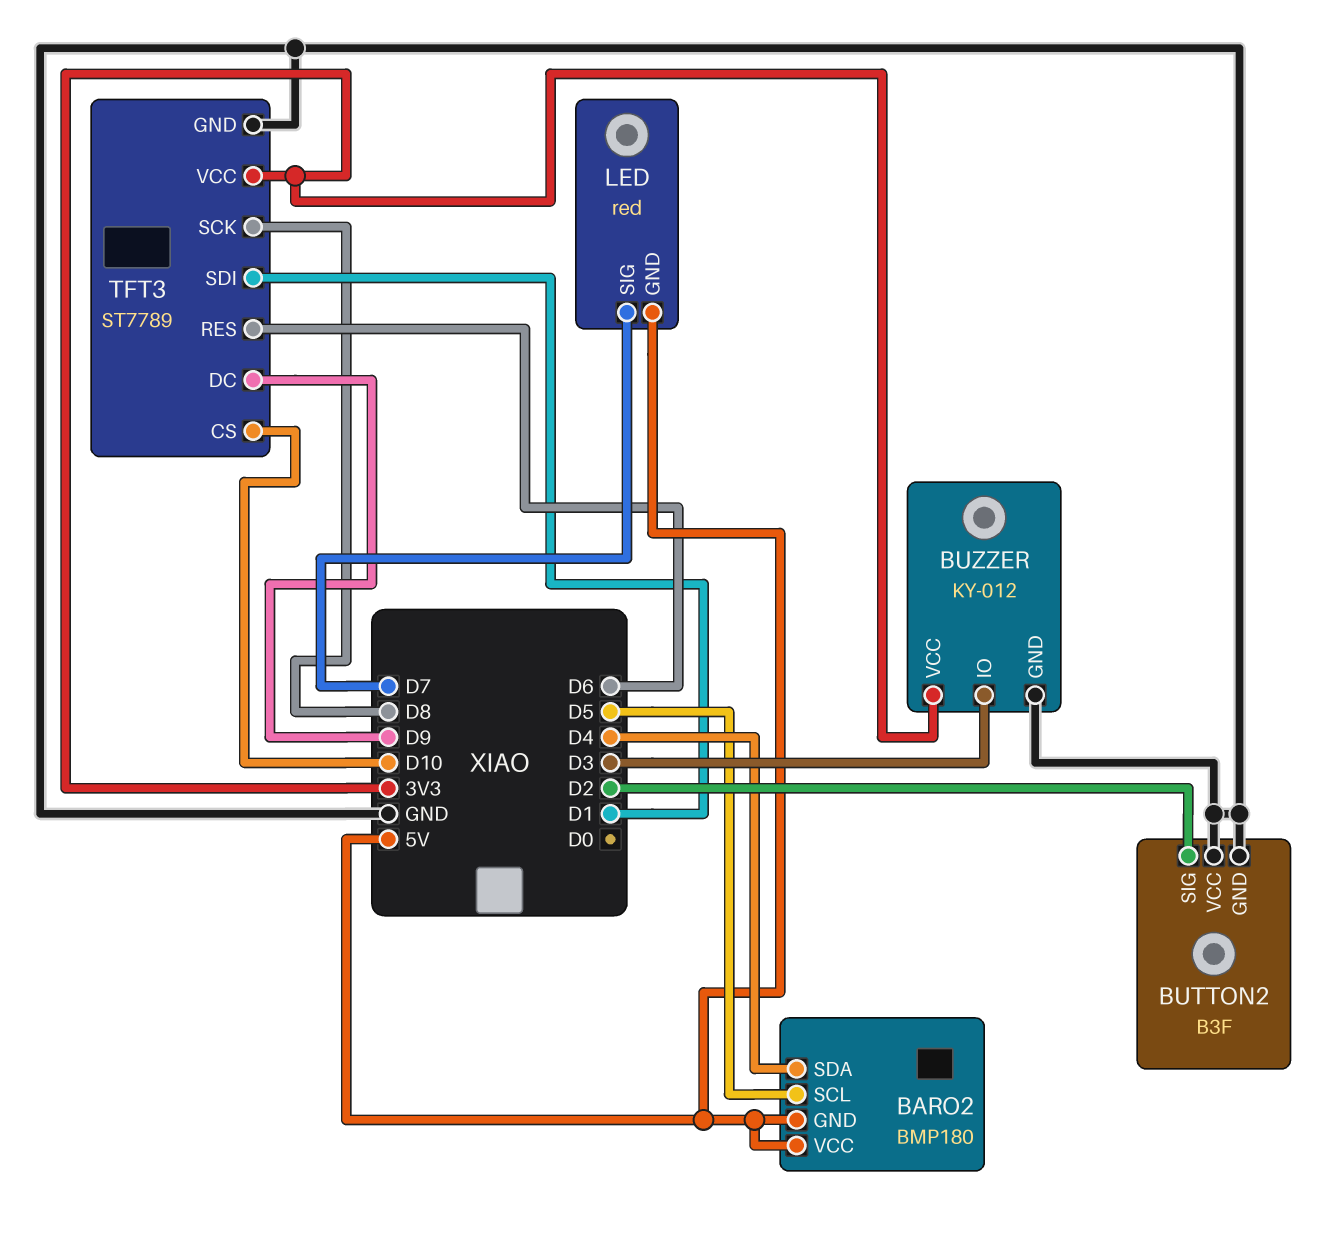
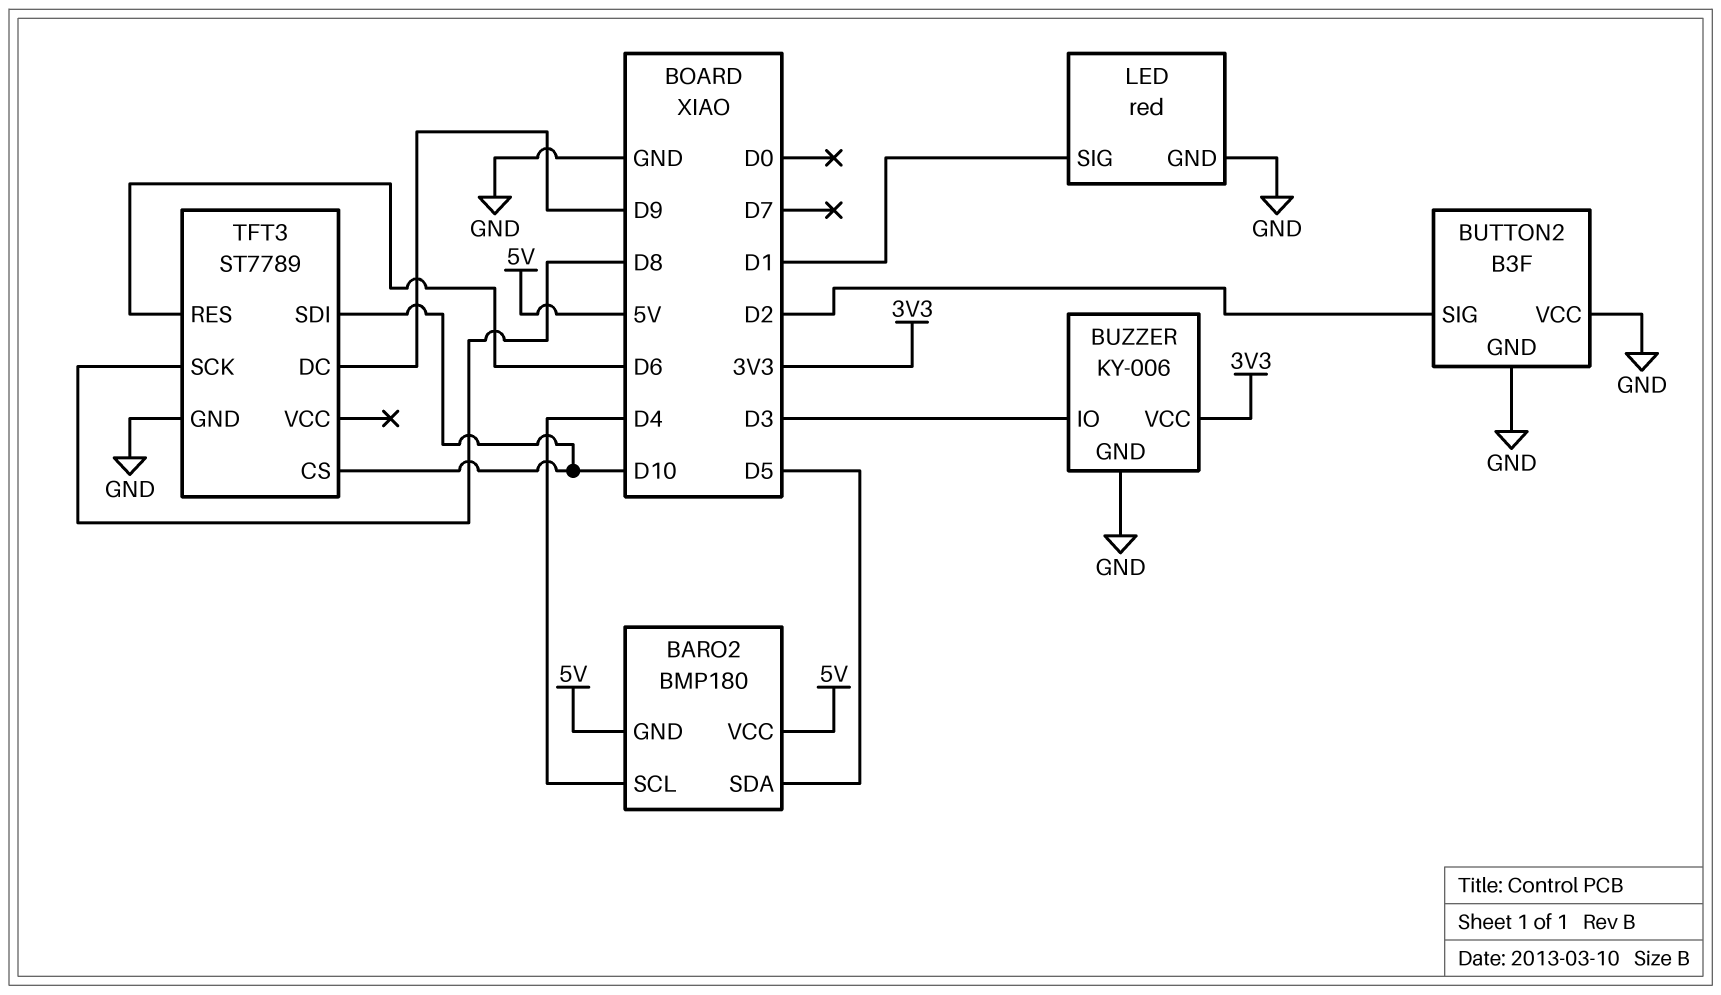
BARO2 pin SCL: D5 -> D4
BARO2 pin SDA: D4 -> D5
BUZZER: KY-012 -> KY-006
LED pin GND: 5V -> GND
LED pin SIG: D7 -> D1
TFT3 pin SDI: D1 -> D10
TFT3 pin VCC: 3V3 -> none

